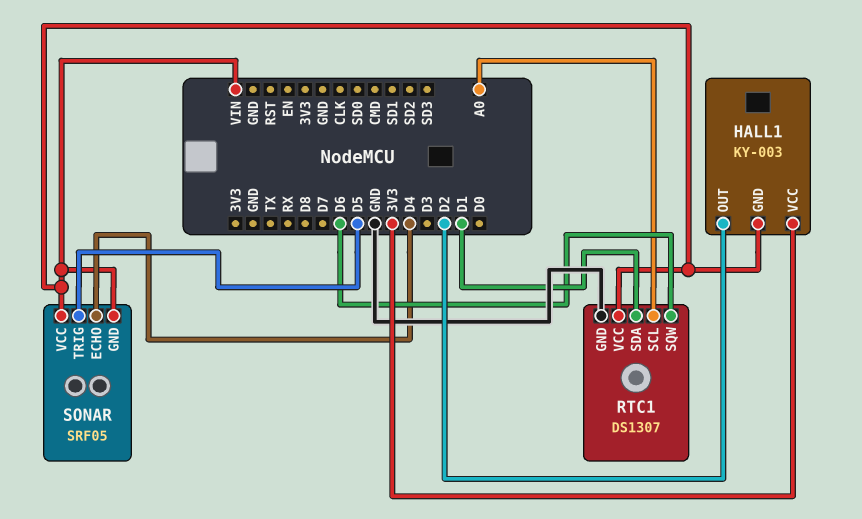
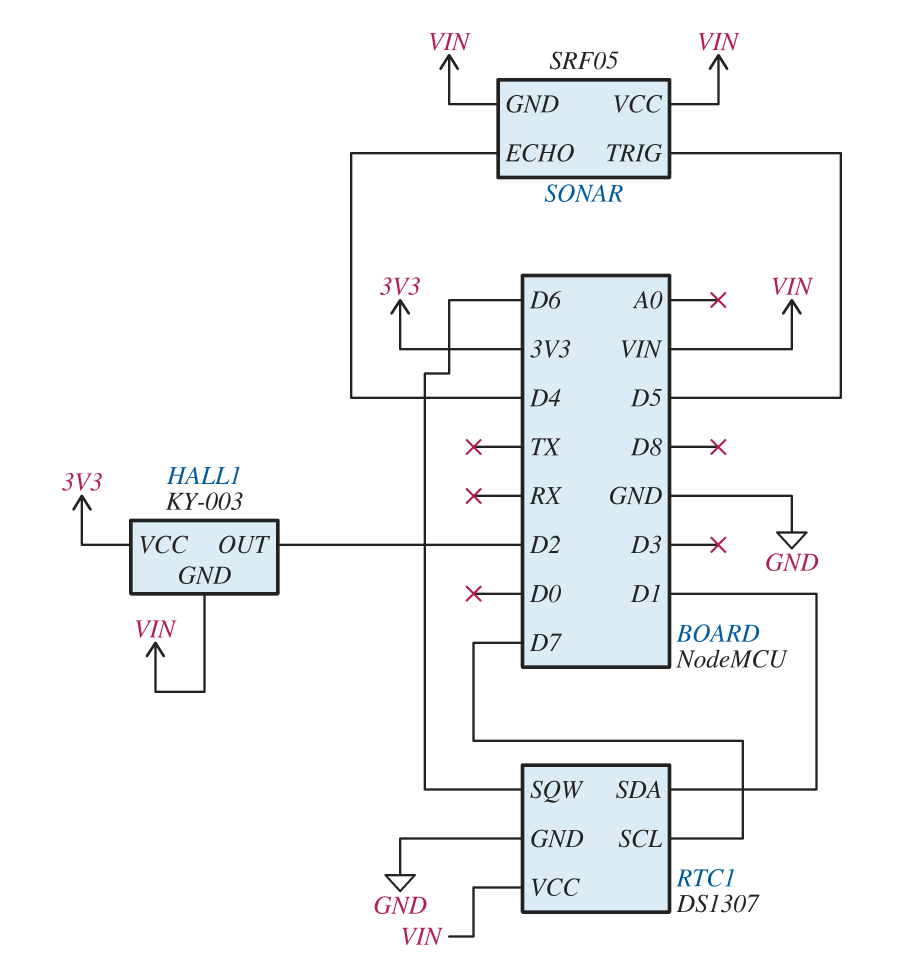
RTC1 pin SCL: A0 -> D7

